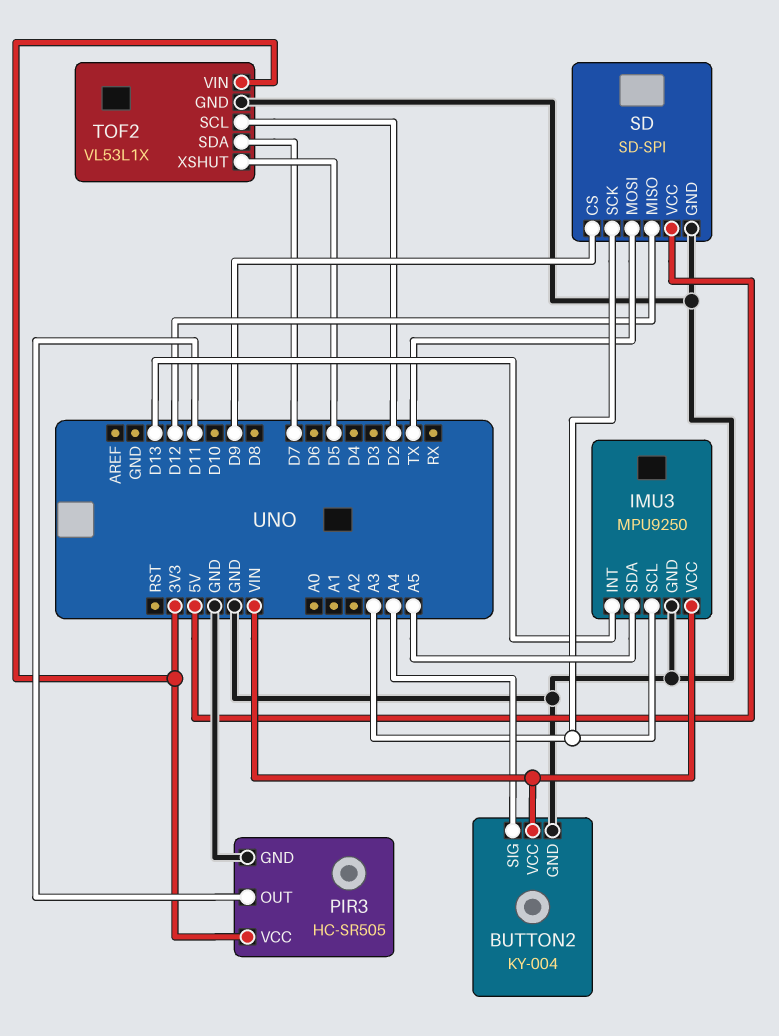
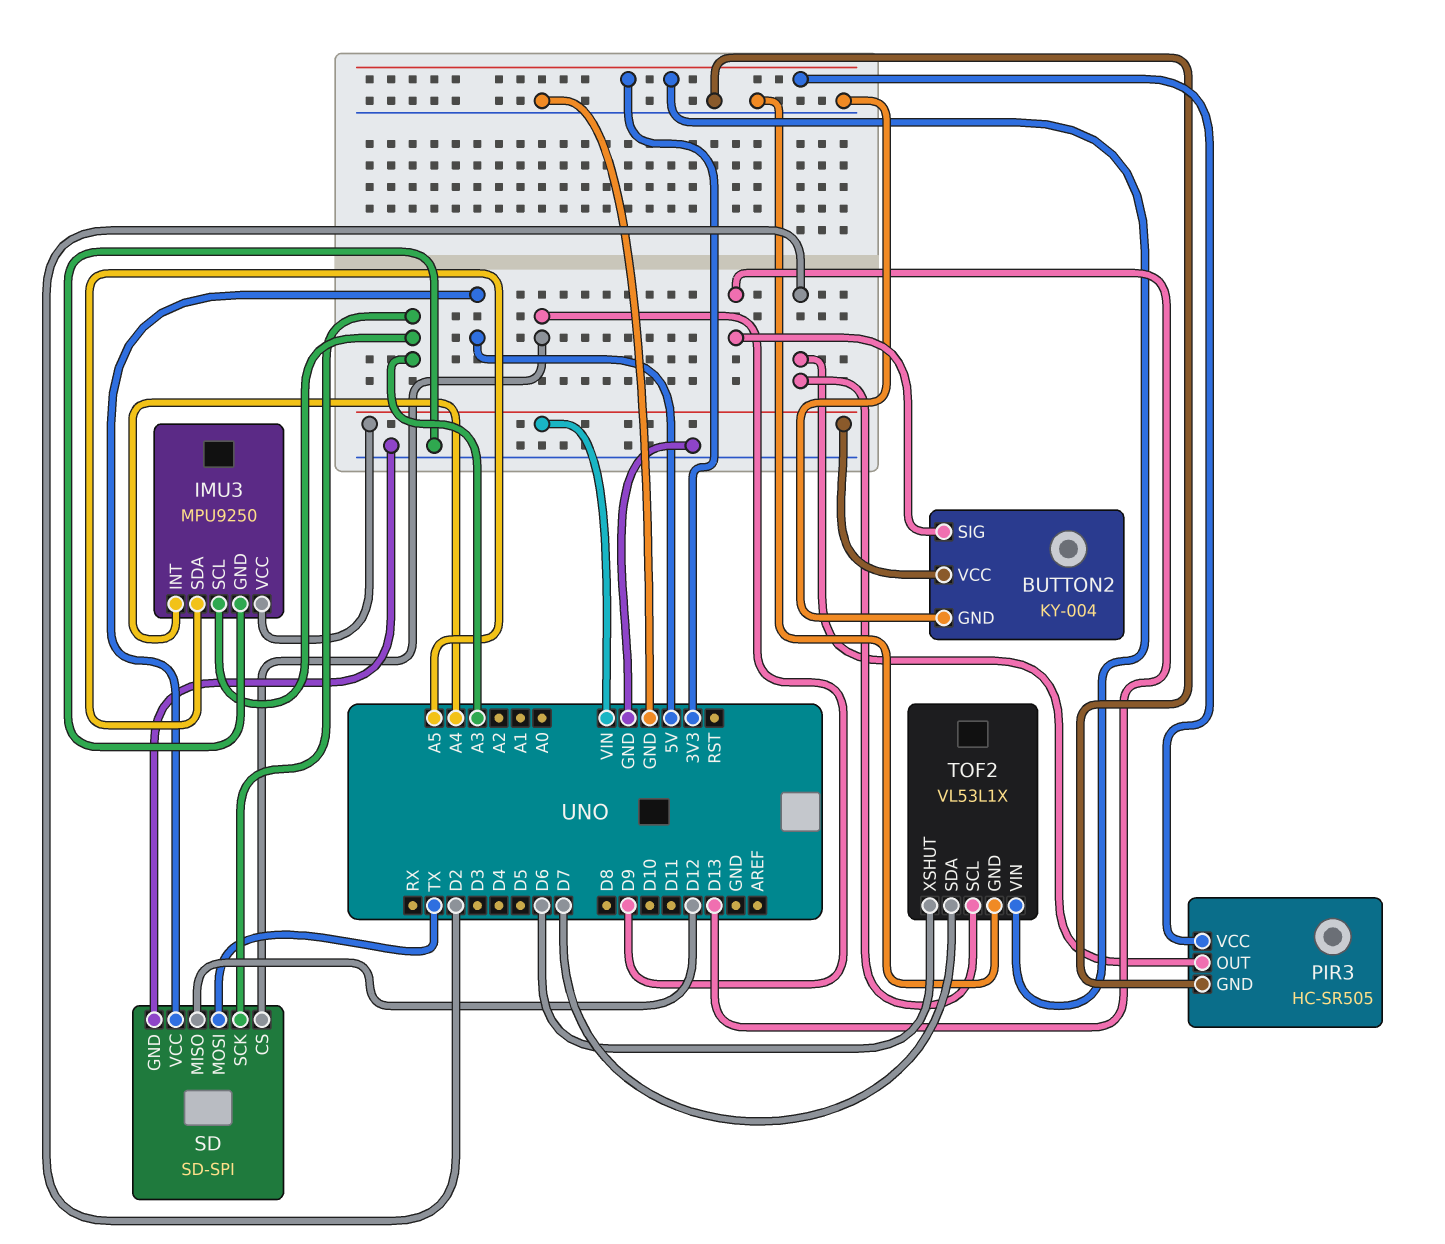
BUTTON2 pin SIG: A4 -> D13
IMU3 pin INT: D13 -> A4
PIR3 pin OUT: D11 -> D2
TOF2 pin XSHUT: D5 -> D6

